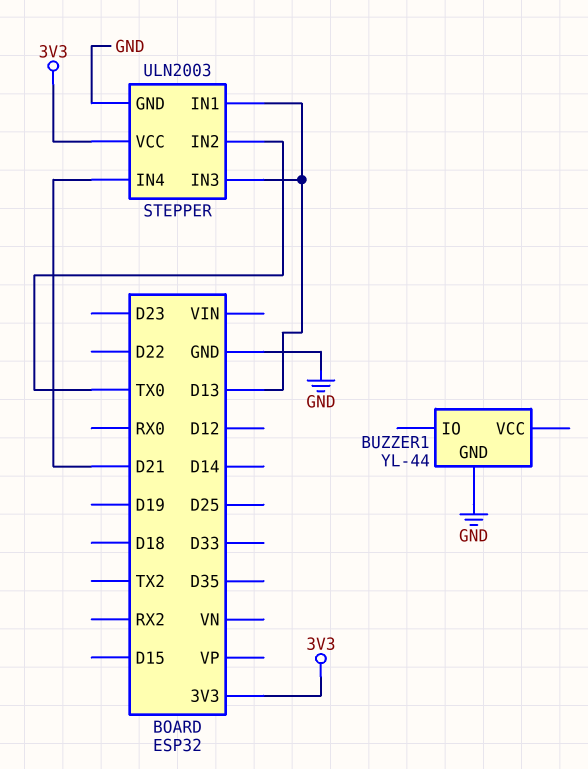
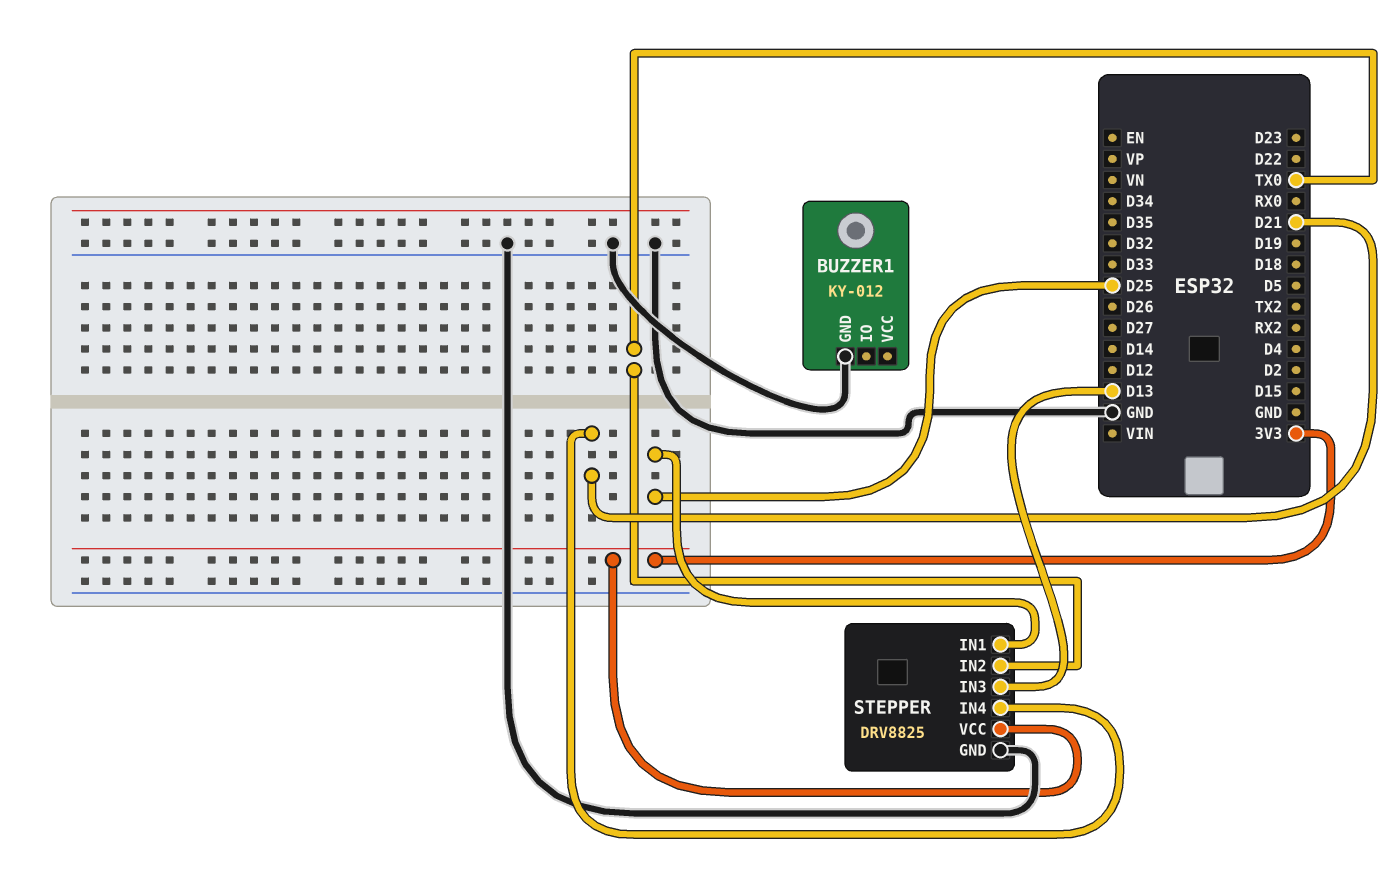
BUZZER1: YL-44 -> KY-012
STEPPER: ULN2003 -> DRV8825
STEPPER pin IN1: D13 -> D25

